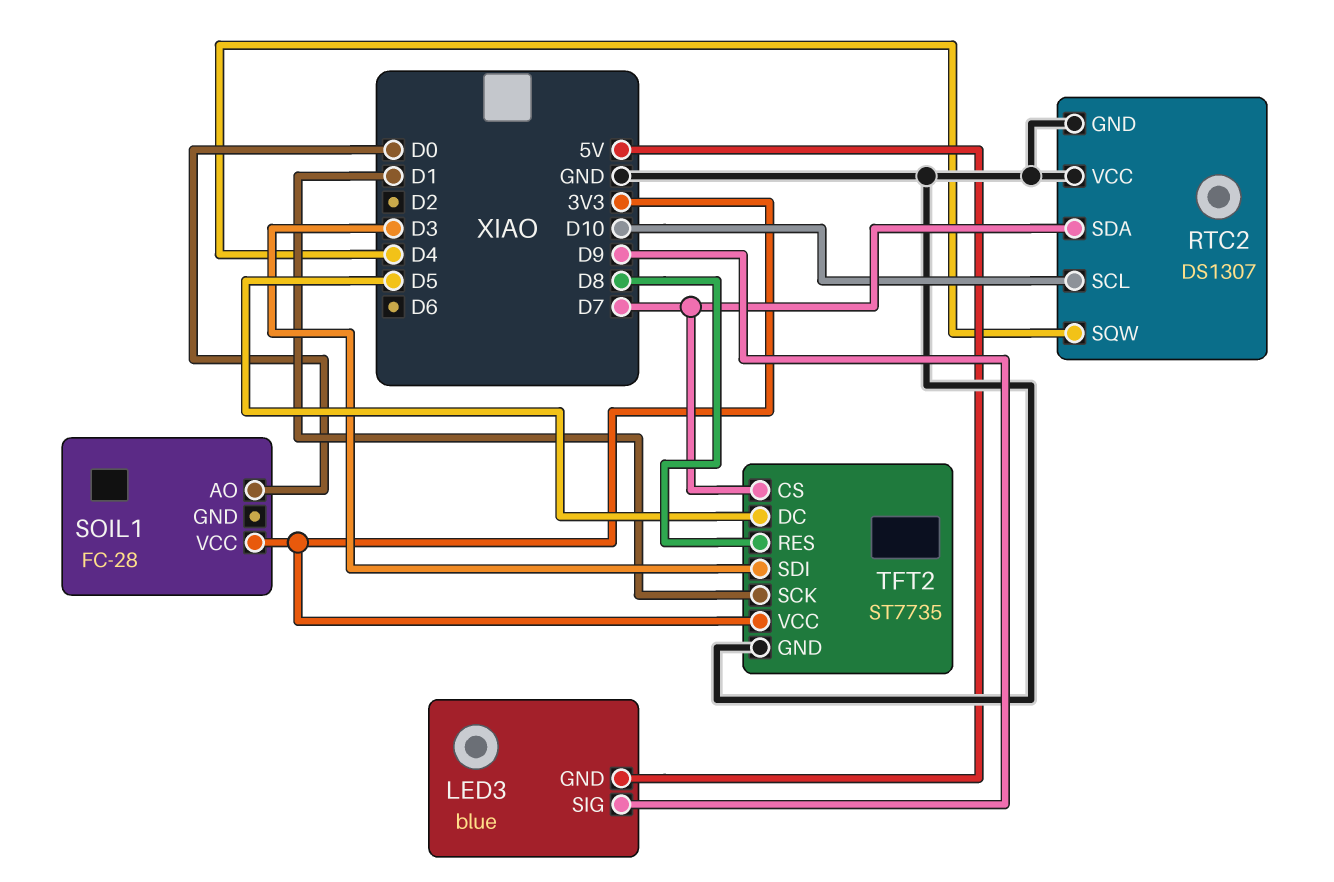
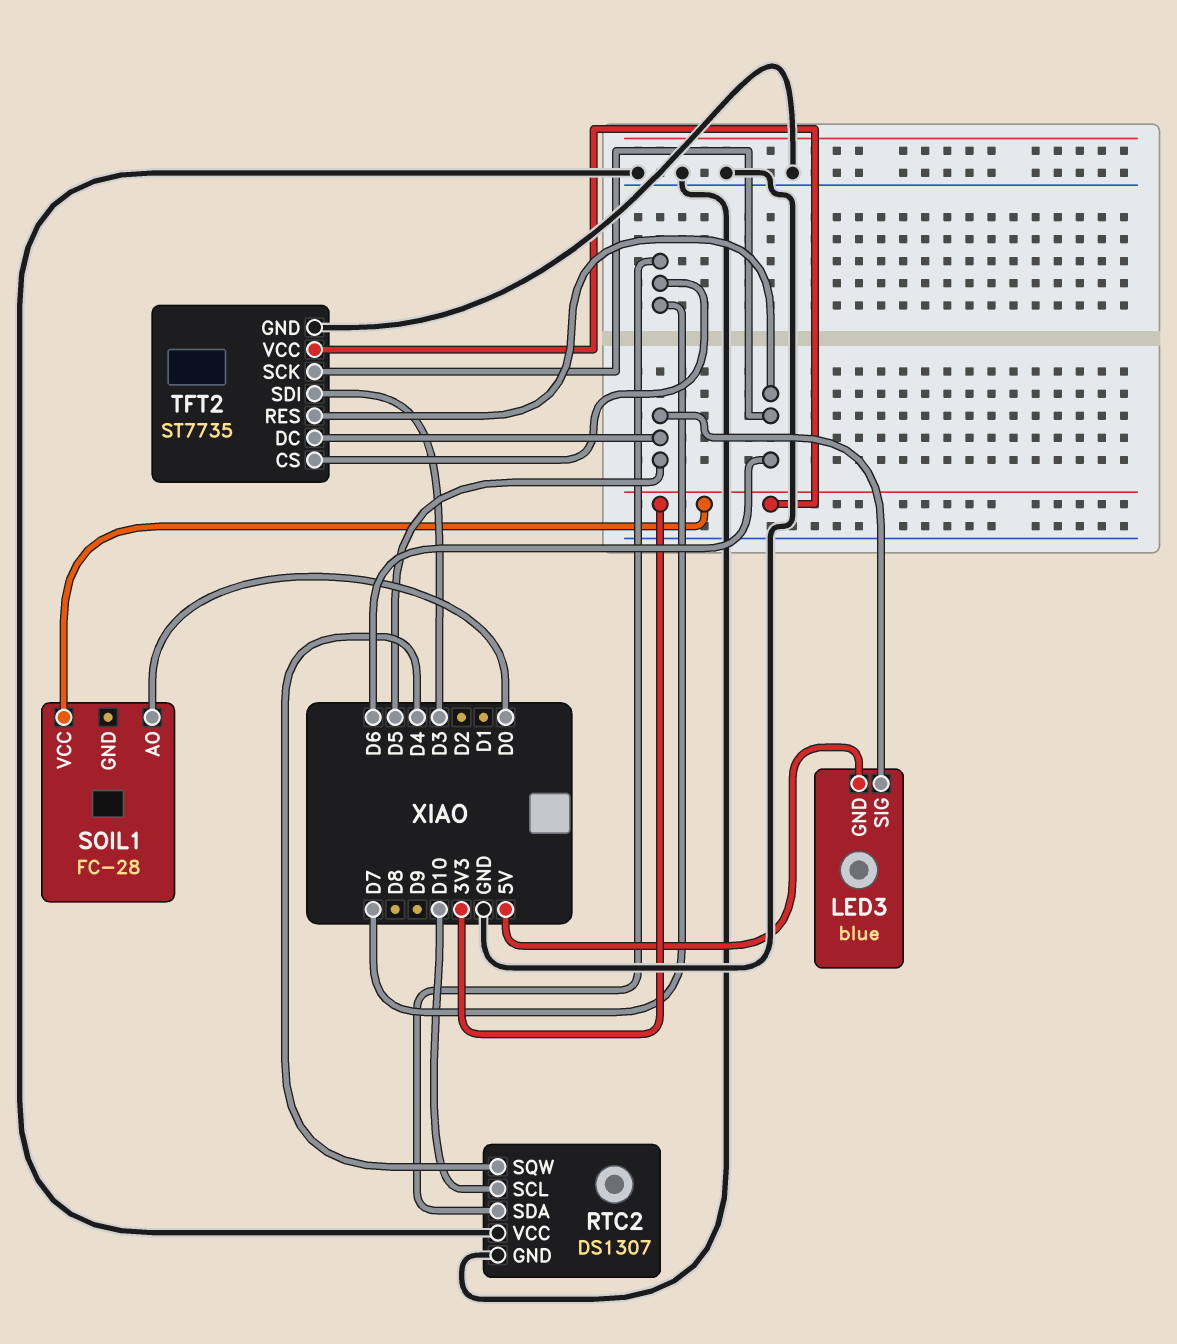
LED3 pin SIG: D9 -> D5
TFT2 pin RES: D8 -> D6
TFT2 pin SCK: D1 -> D6

